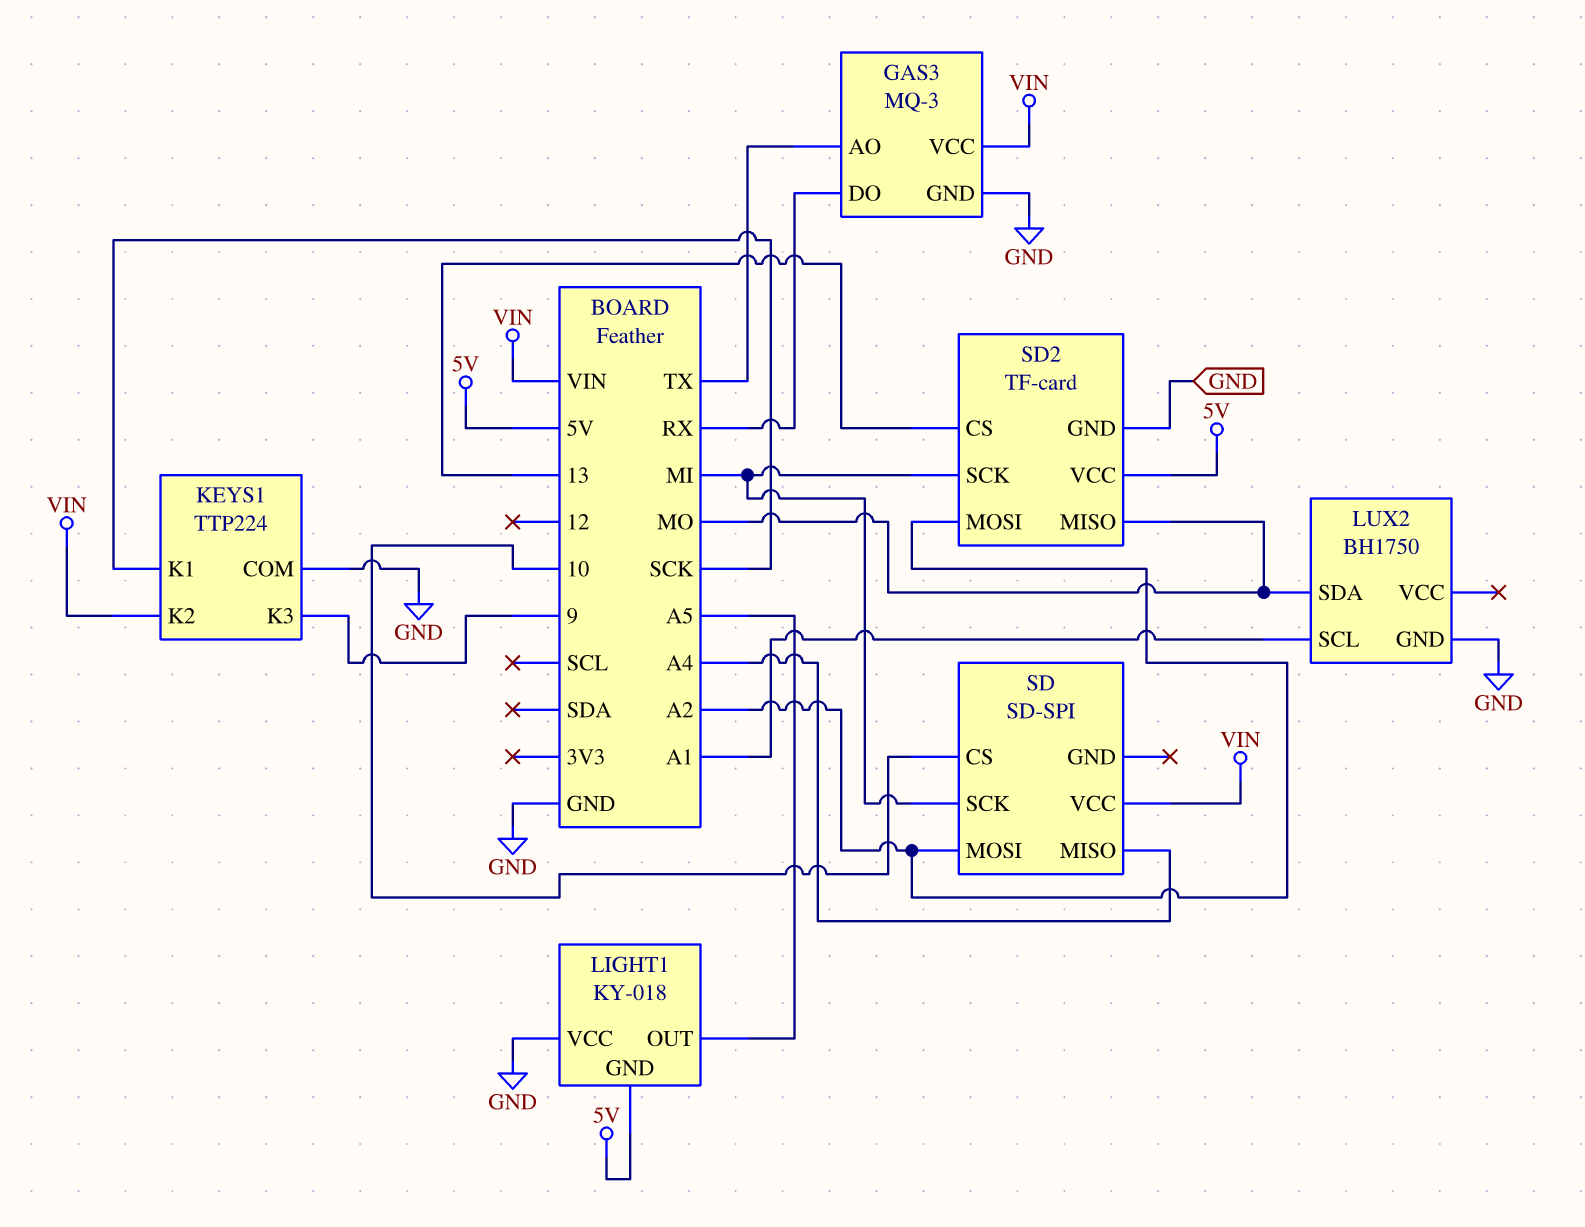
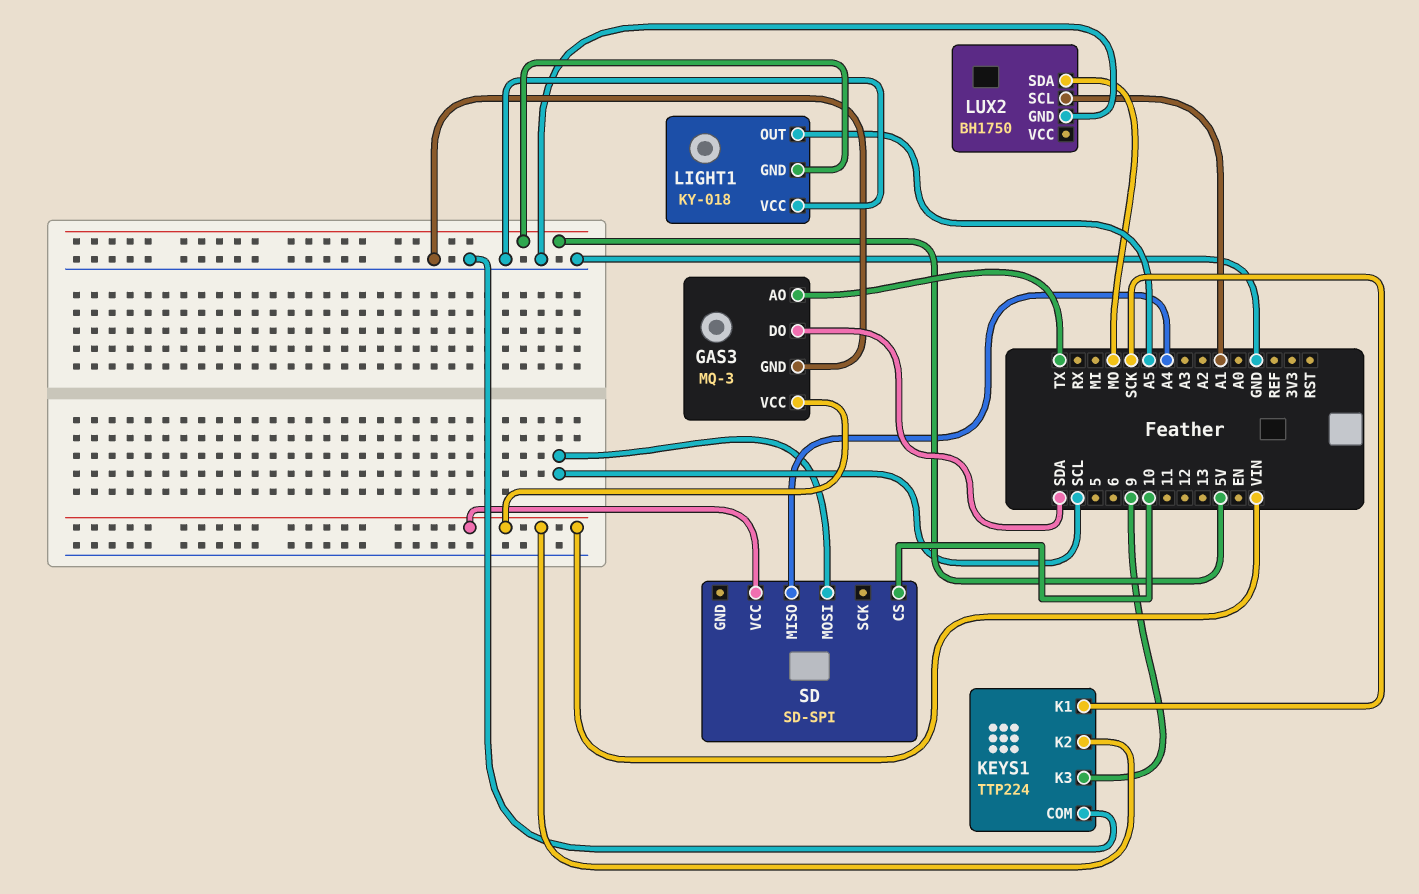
GAS3 pin DO: RX -> SDA
SD pin MOSI: A2 -> SCL
SD pin SCK: MI -> none
SD2: TF-card -> none
SD2 pin CS: 13 -> none
SD2 pin GND: GND -> none
SD2 pin MISO: MO -> none
SD2 pin MOSI: A2 -> none
SD2 pin SCK: MI -> none
SD2 pin VCC: 5V -> none

